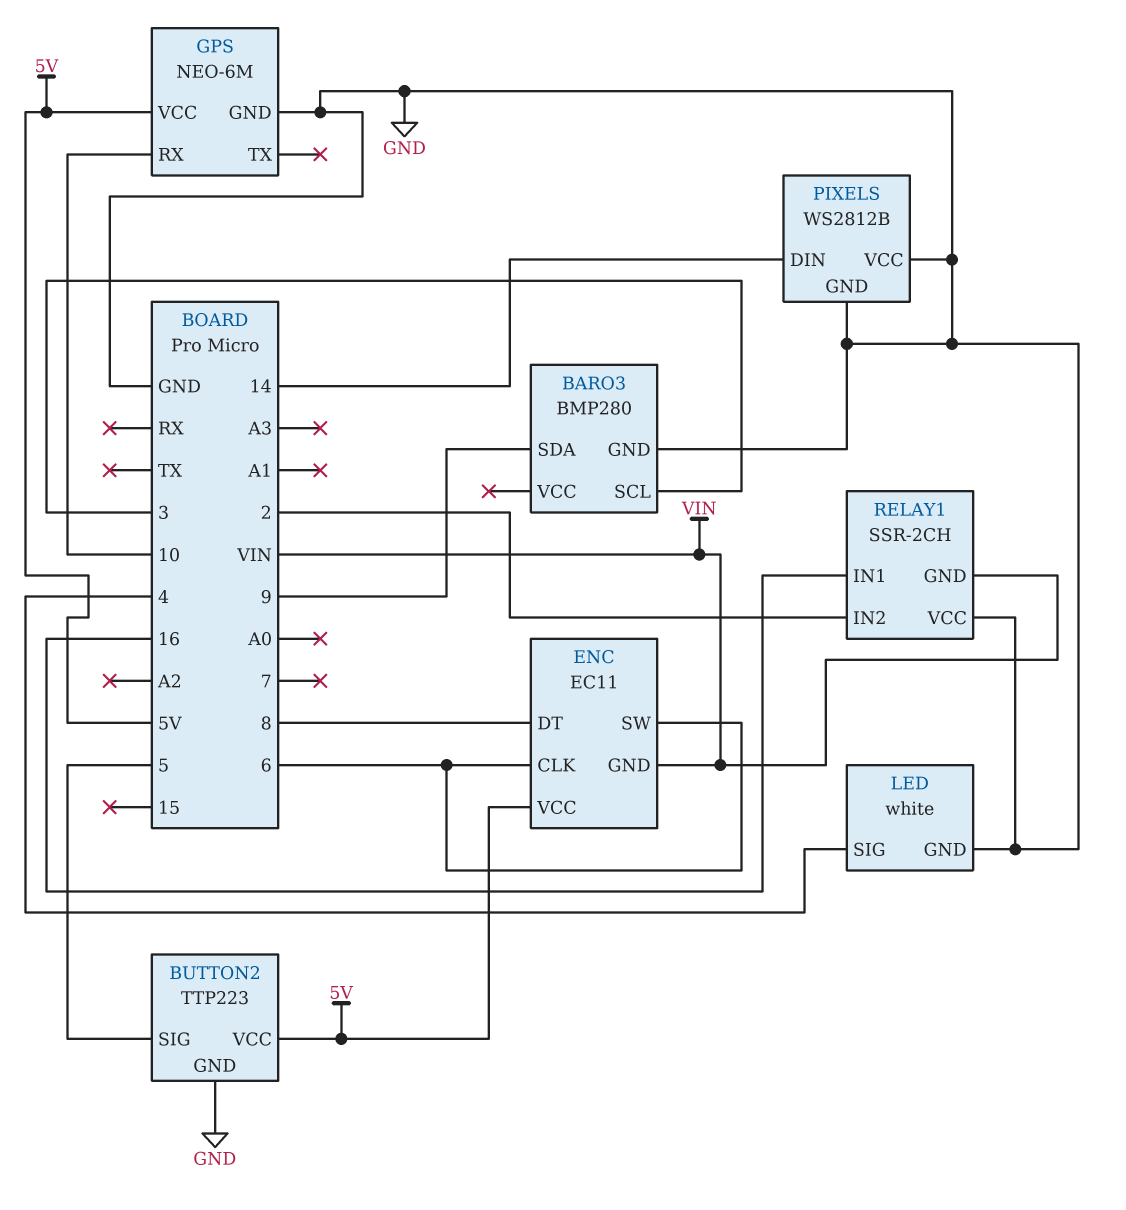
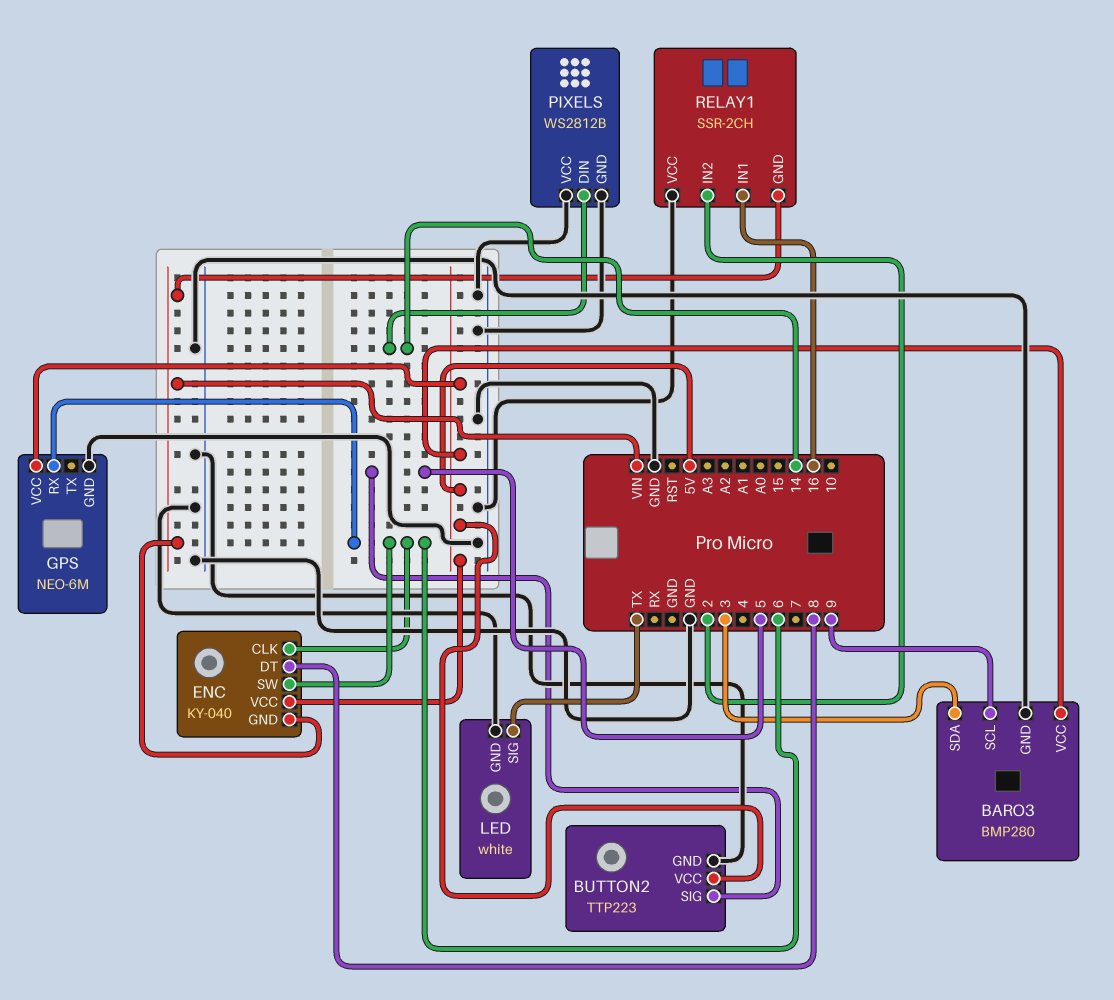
BARO3 pin SCL: 3 -> 9
BARO3 pin SDA: 9 -> 3
BARO3 pin VCC: none -> 5V
ENC: EC11 -> KY-040
GPS pin RX: 10 -> 6
LED pin SIG: 4 -> TX

